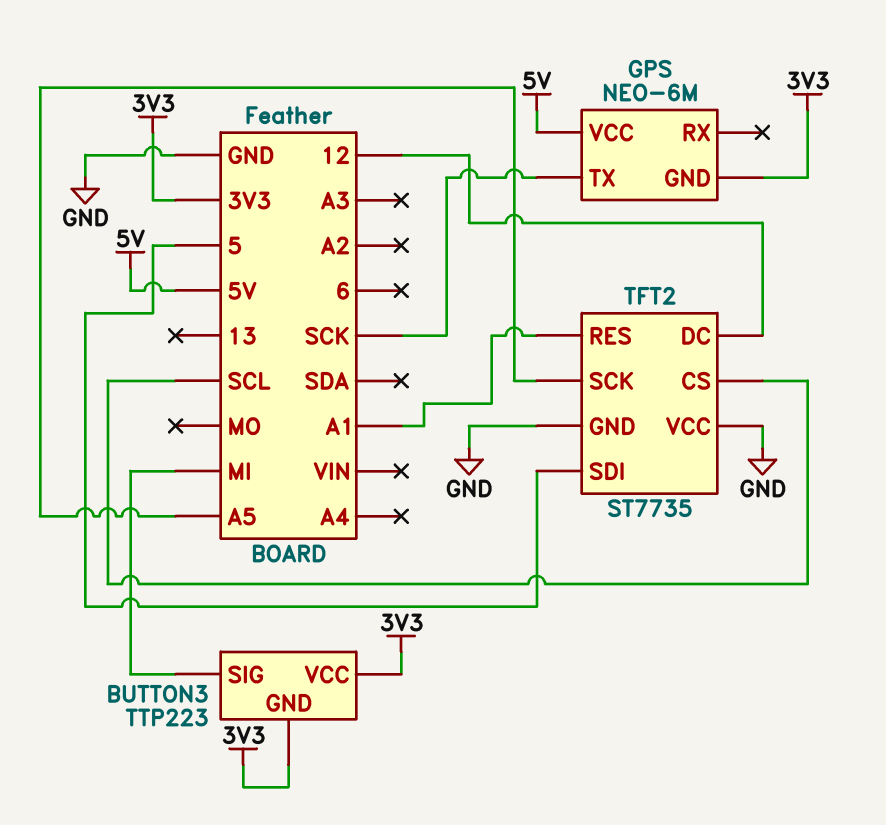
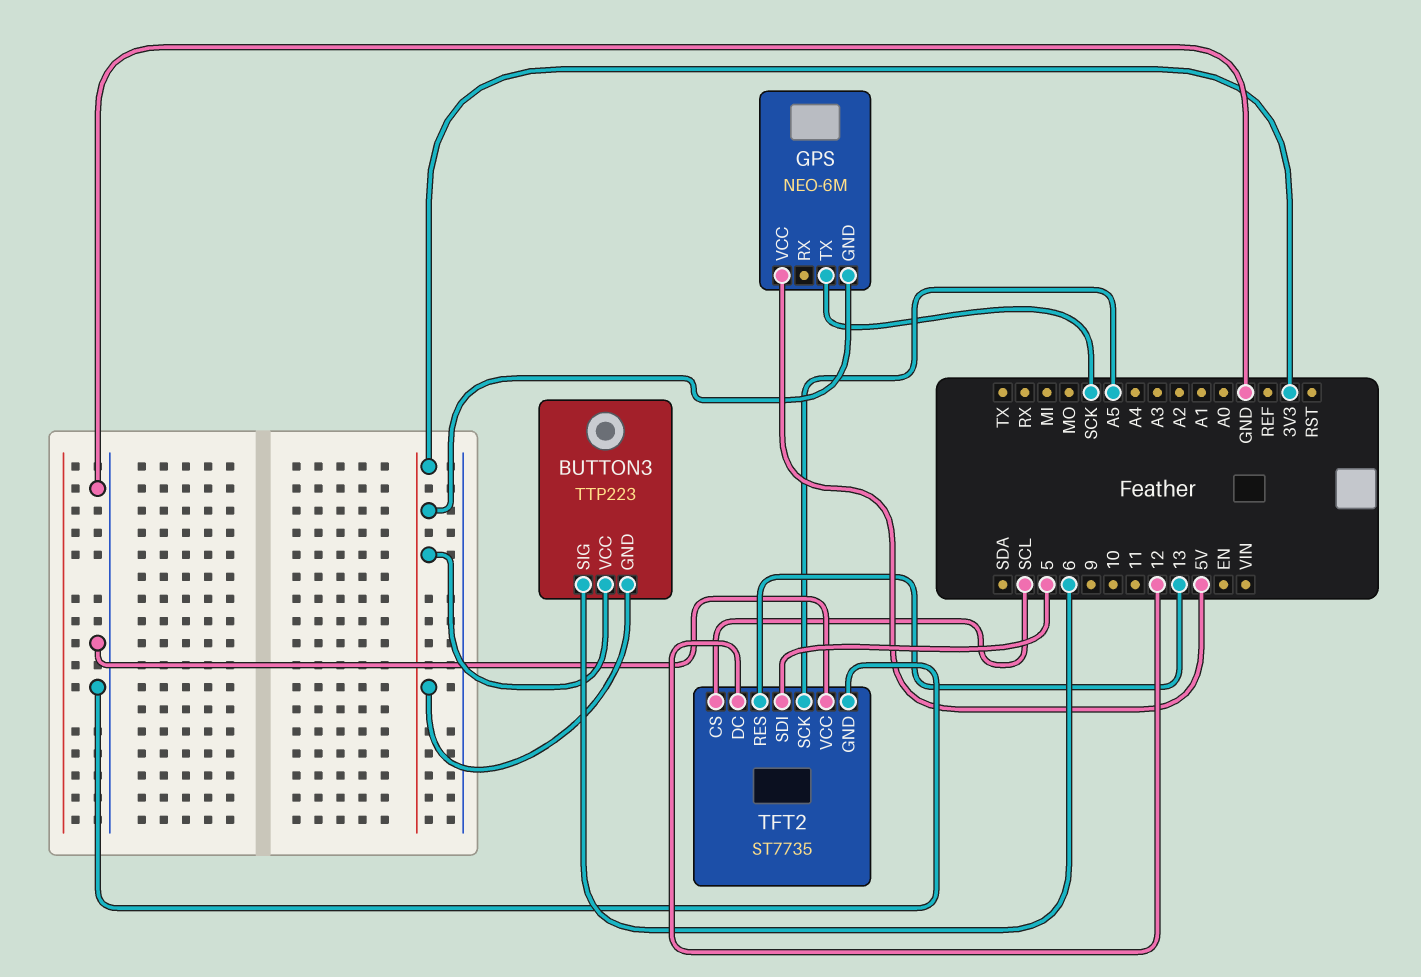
BUTTON3 pin SIG: MI -> 6
TFT2 pin RES: A1 -> 13

